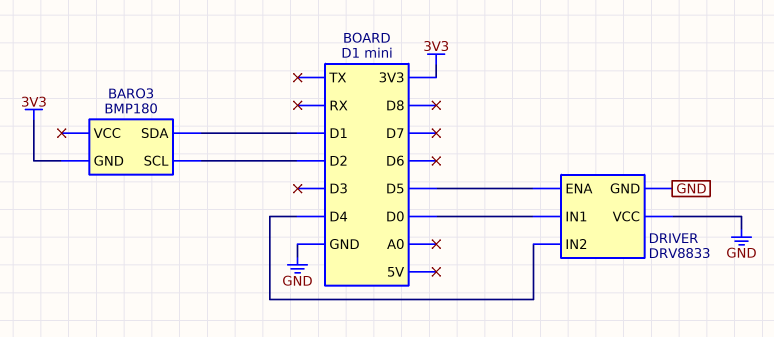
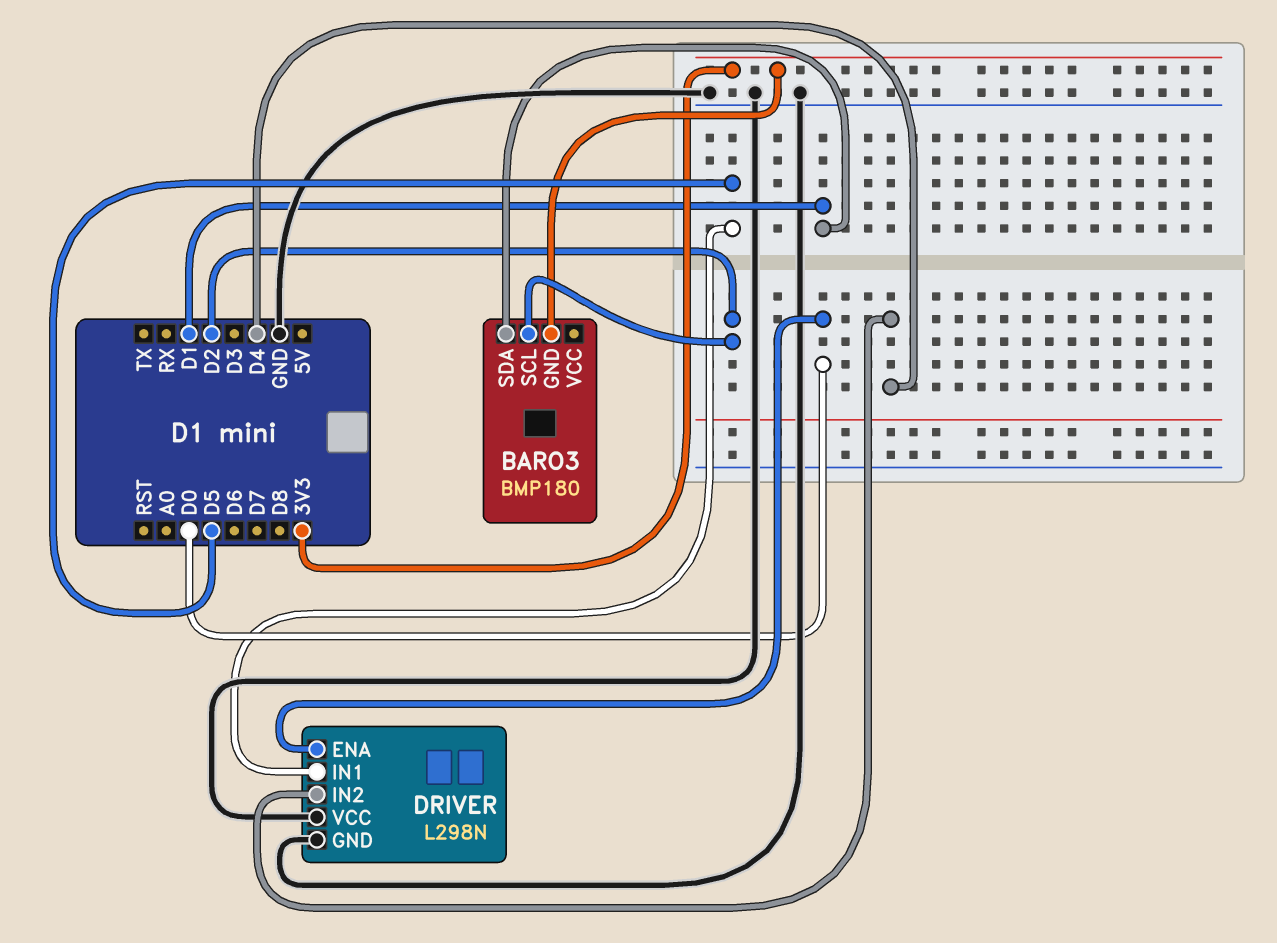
DRIVER: DRV8833 -> L298N
DRIVER pin ENA: D5 -> D0
DRIVER pin IN1: D0 -> D5

